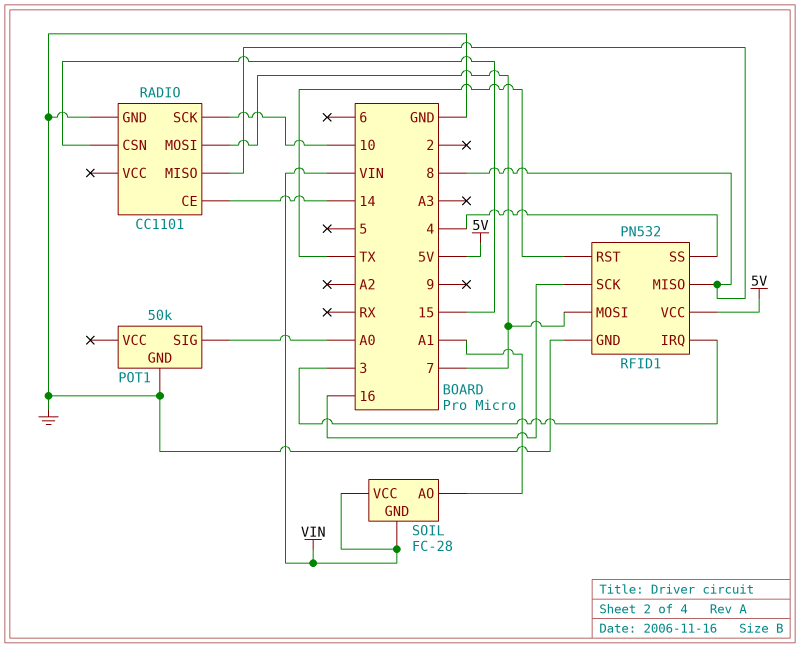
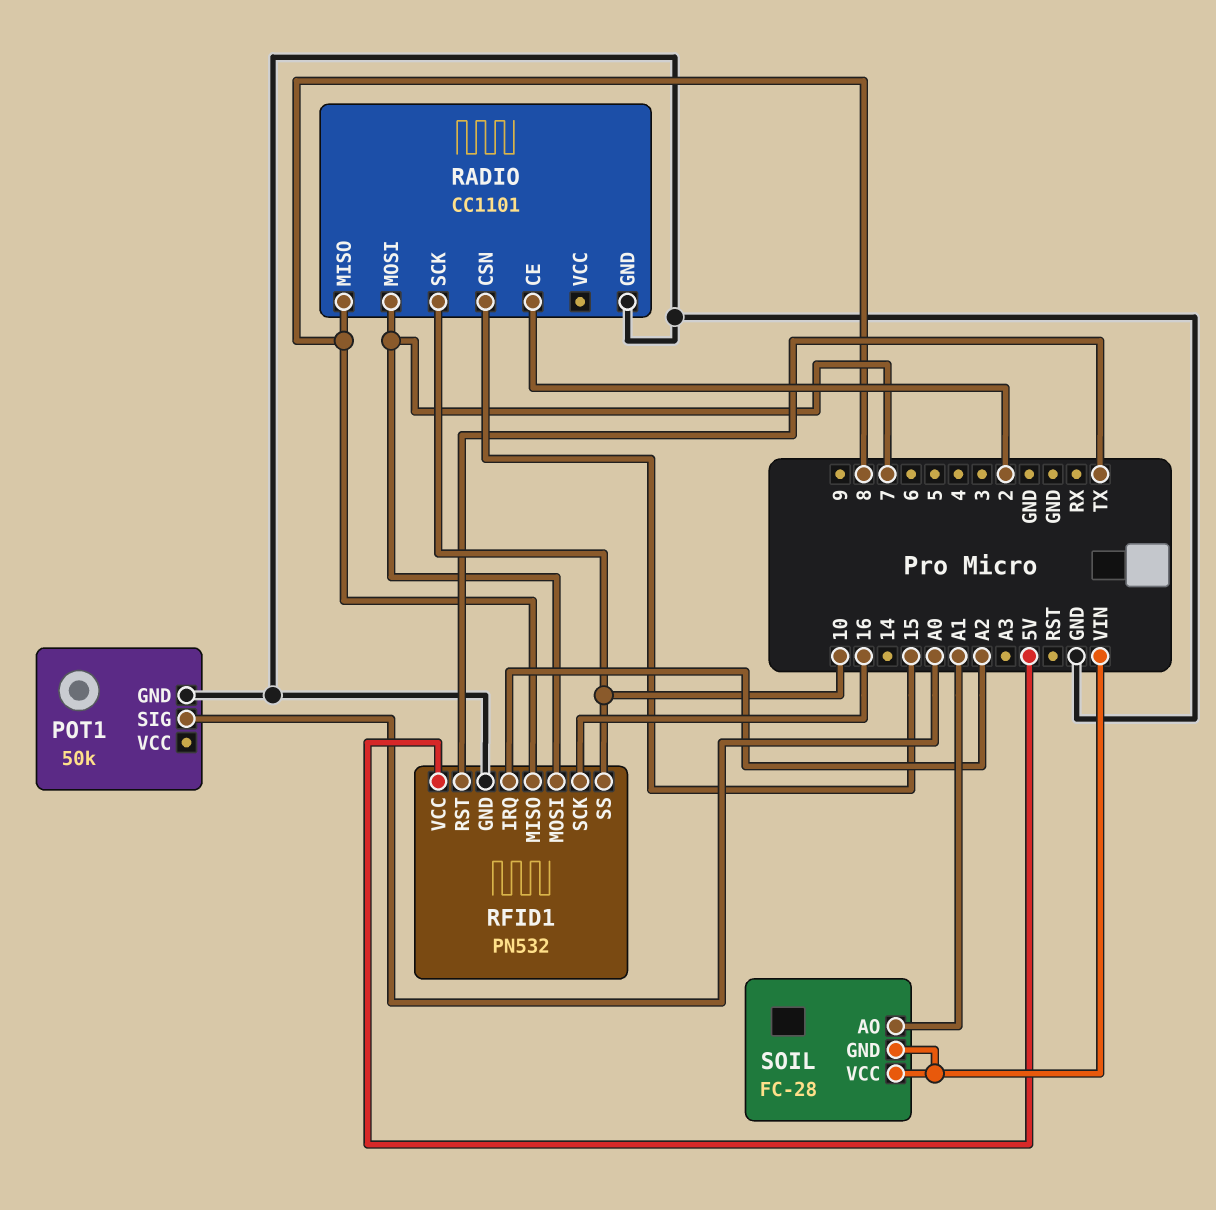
RADIO pin CE: 14 -> 2
RFID1 pin IRQ: 3 -> A2
RFID1 pin SS: 4 -> 10

